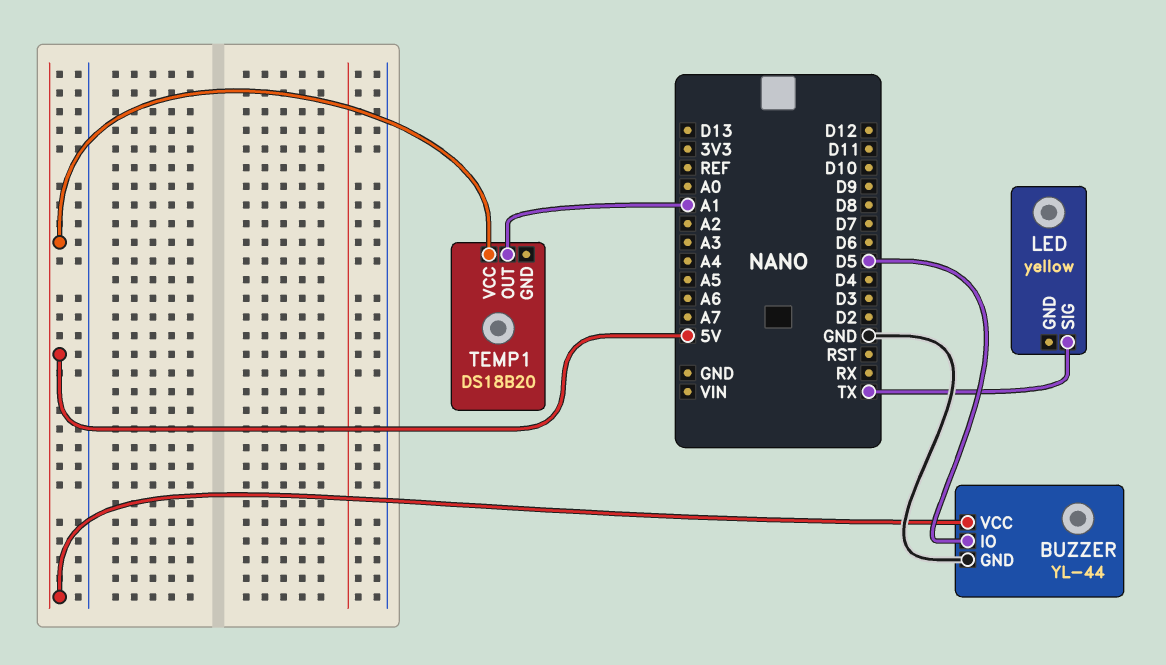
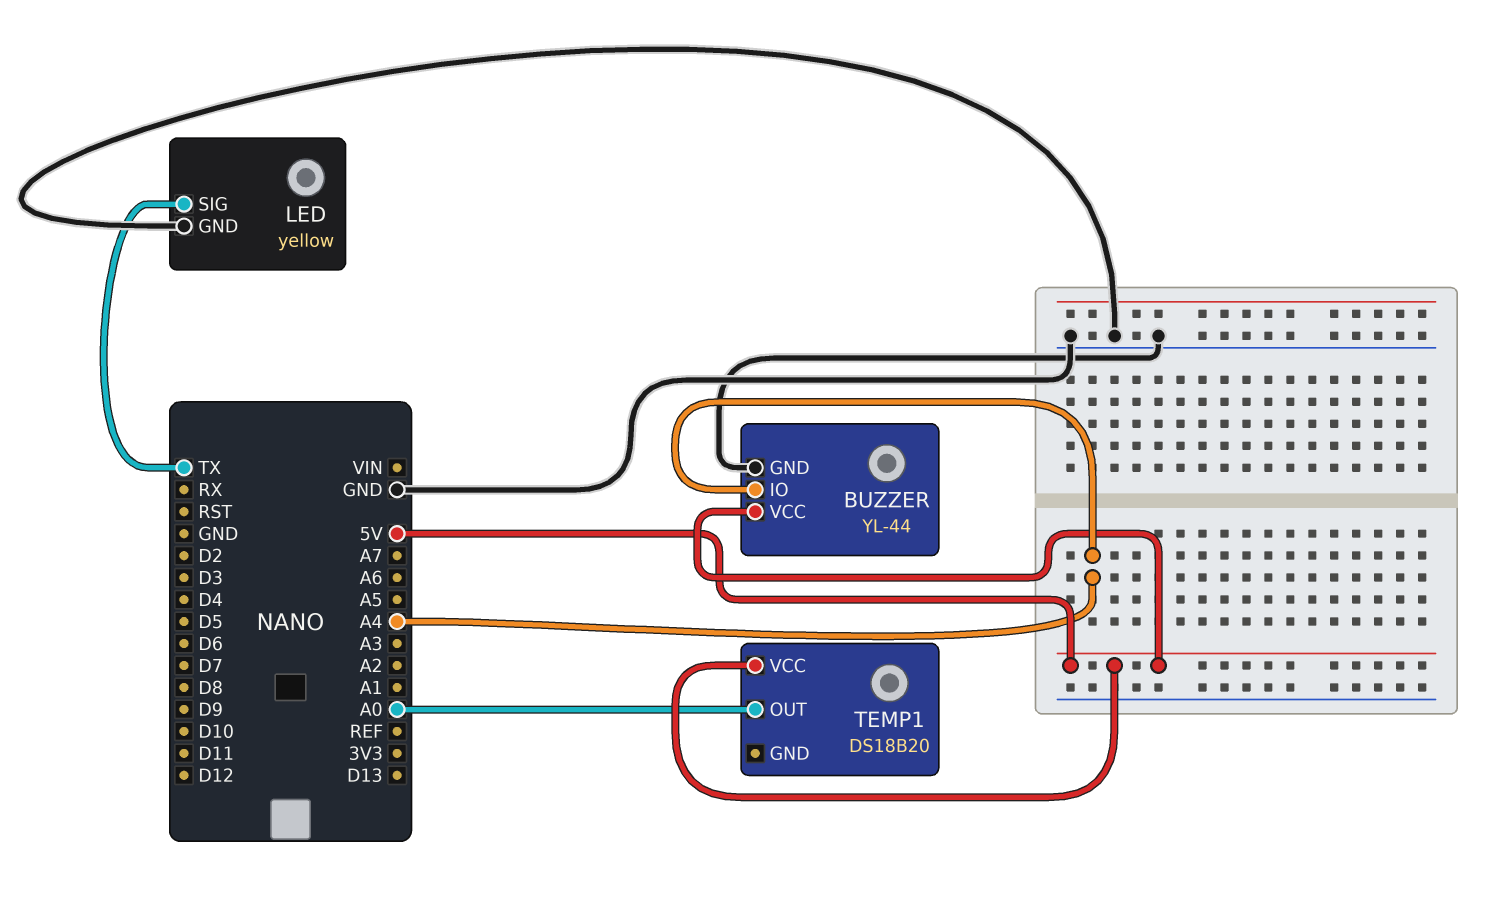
BUZZER pin IO: D5 -> A4
LED pin GND: none -> GND
TEMP1 pin OUT: A1 -> A0

